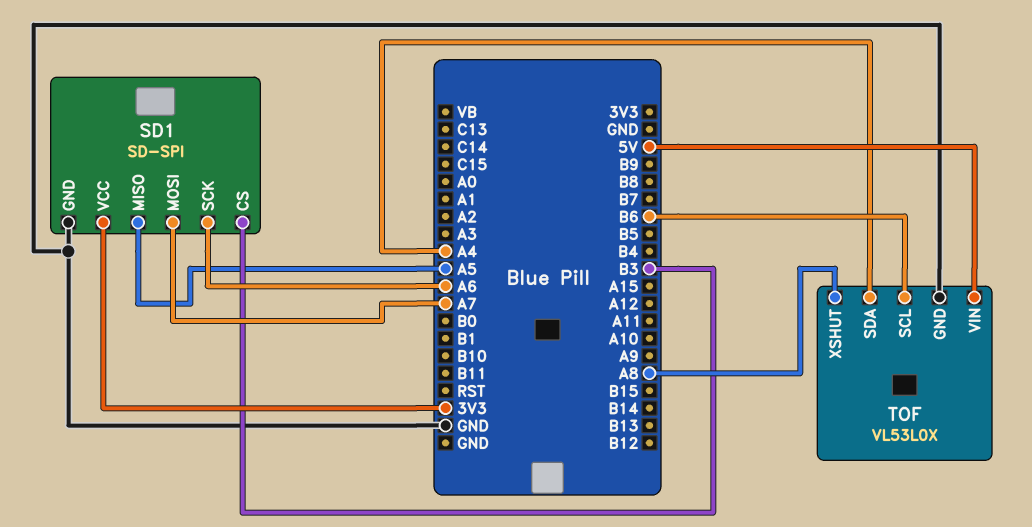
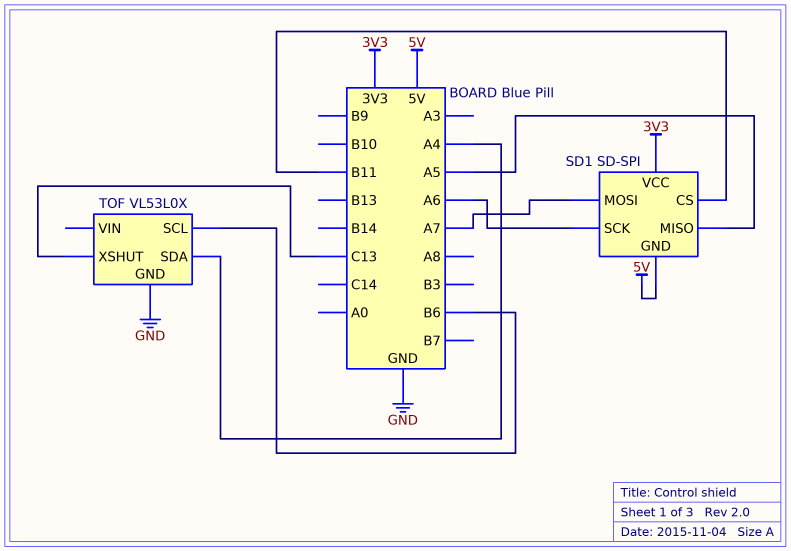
SD1 pin CS: B3 -> B11
SD1 pin GND: GND -> 5V
TOF pin VIN: 5V -> none
TOF pin XSHUT: A8 -> C13

